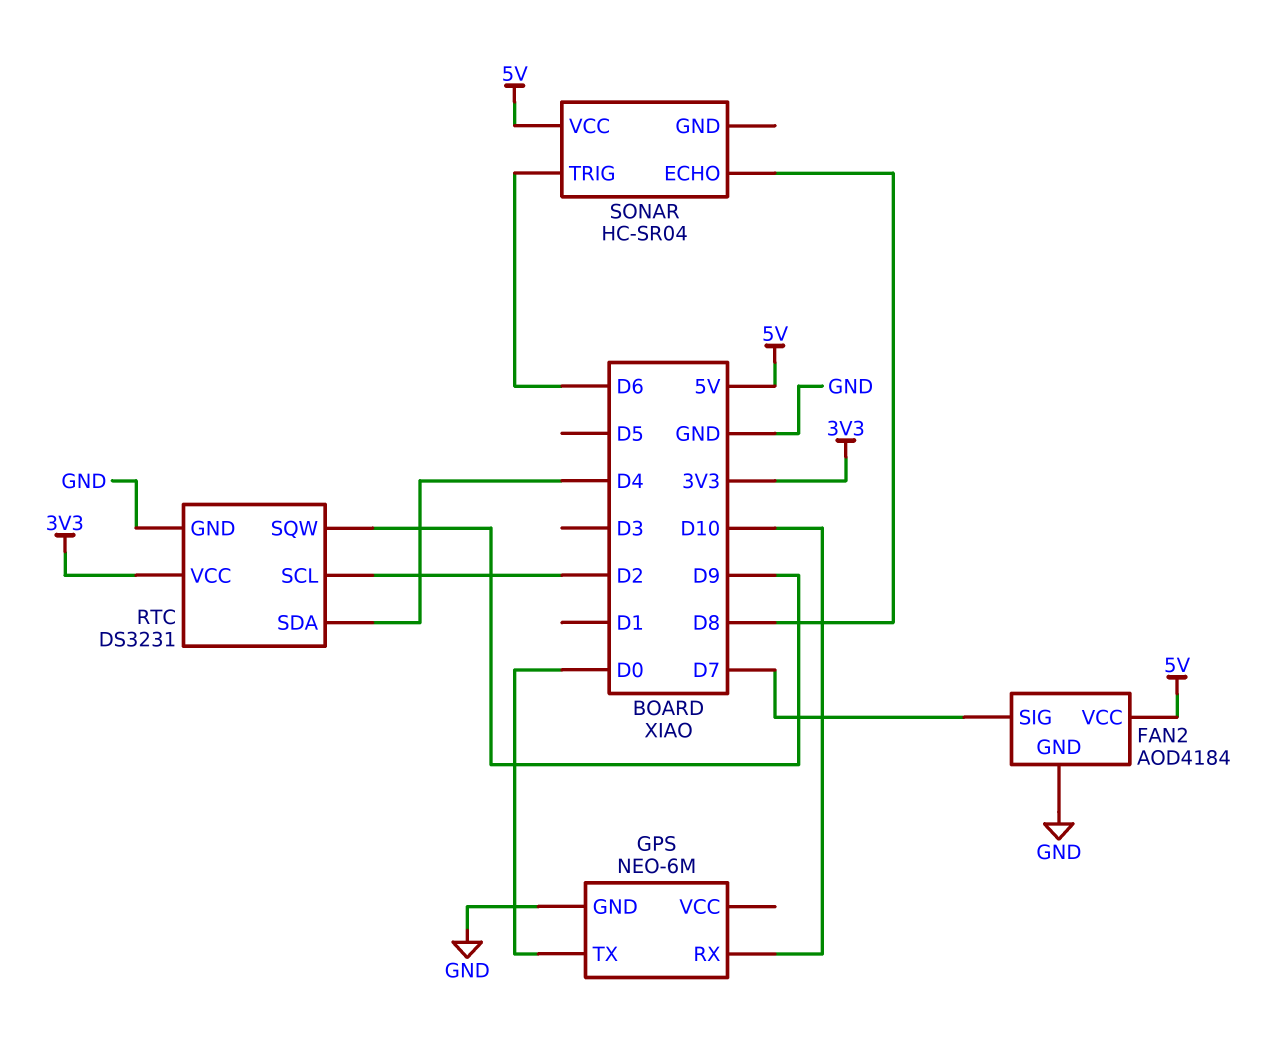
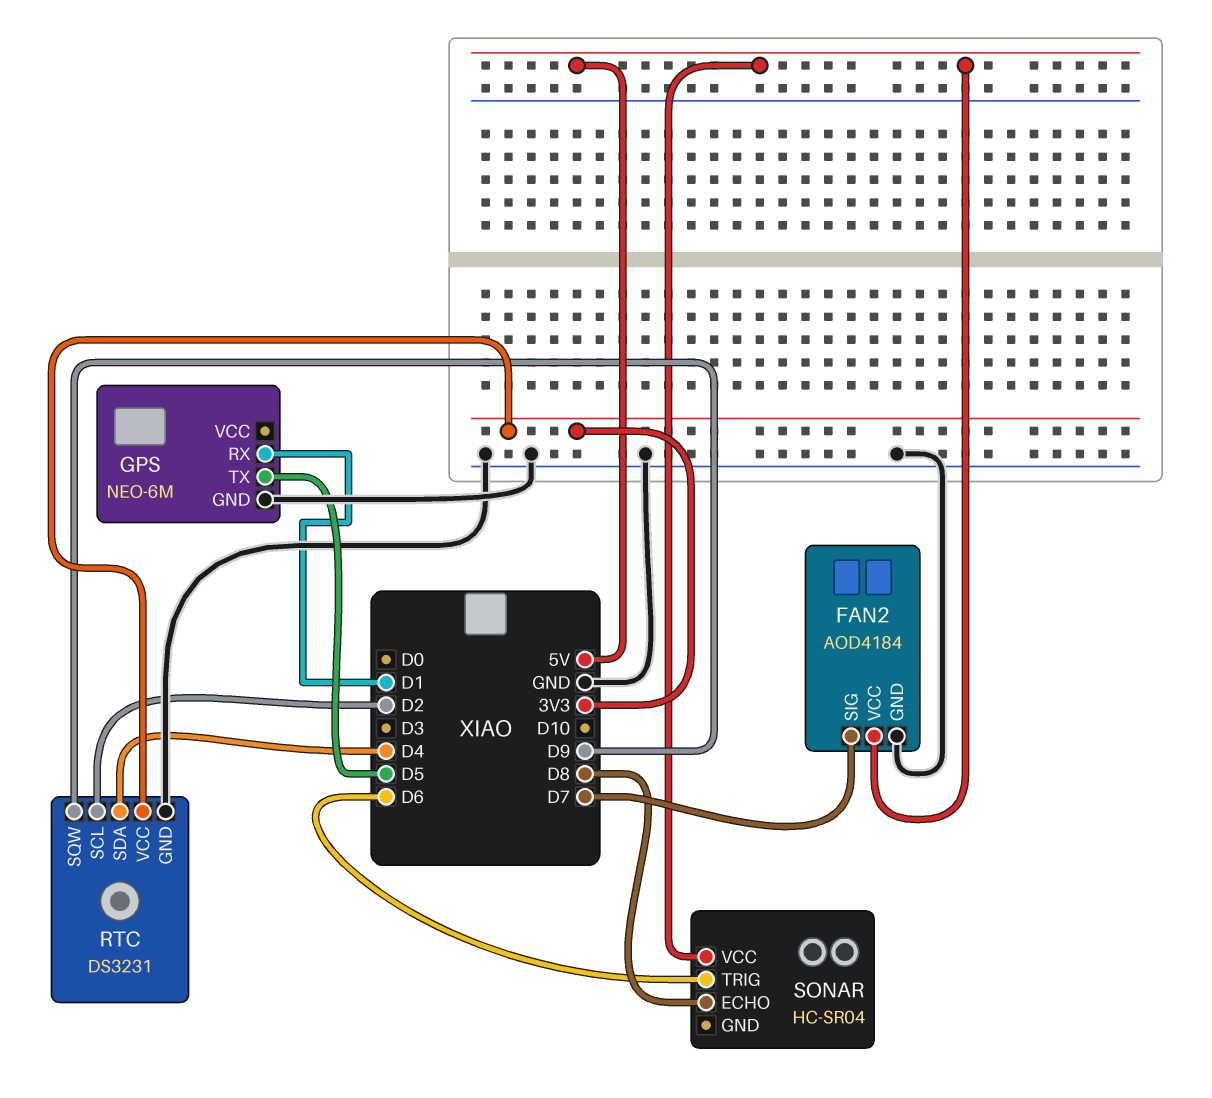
GPS pin RX: D10 -> D1
GPS pin TX: D0 -> D5

